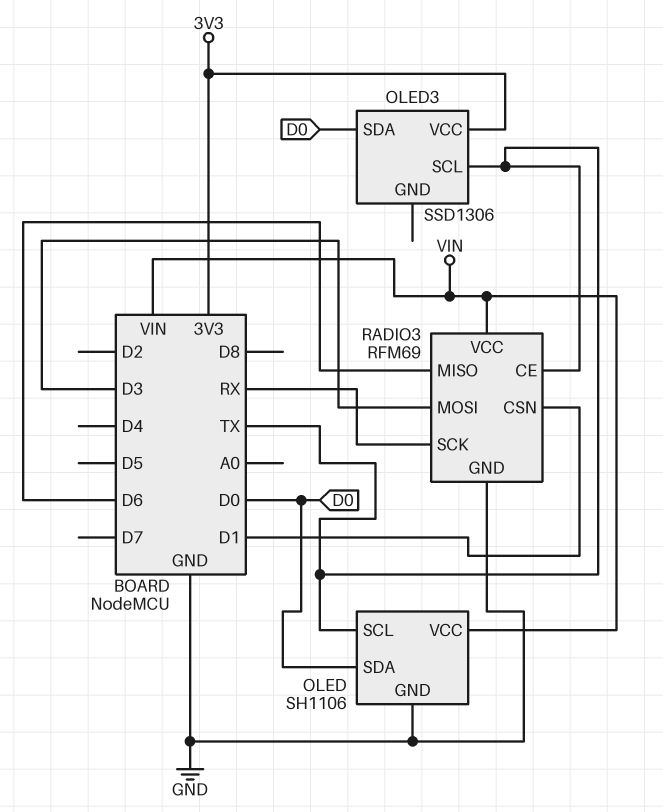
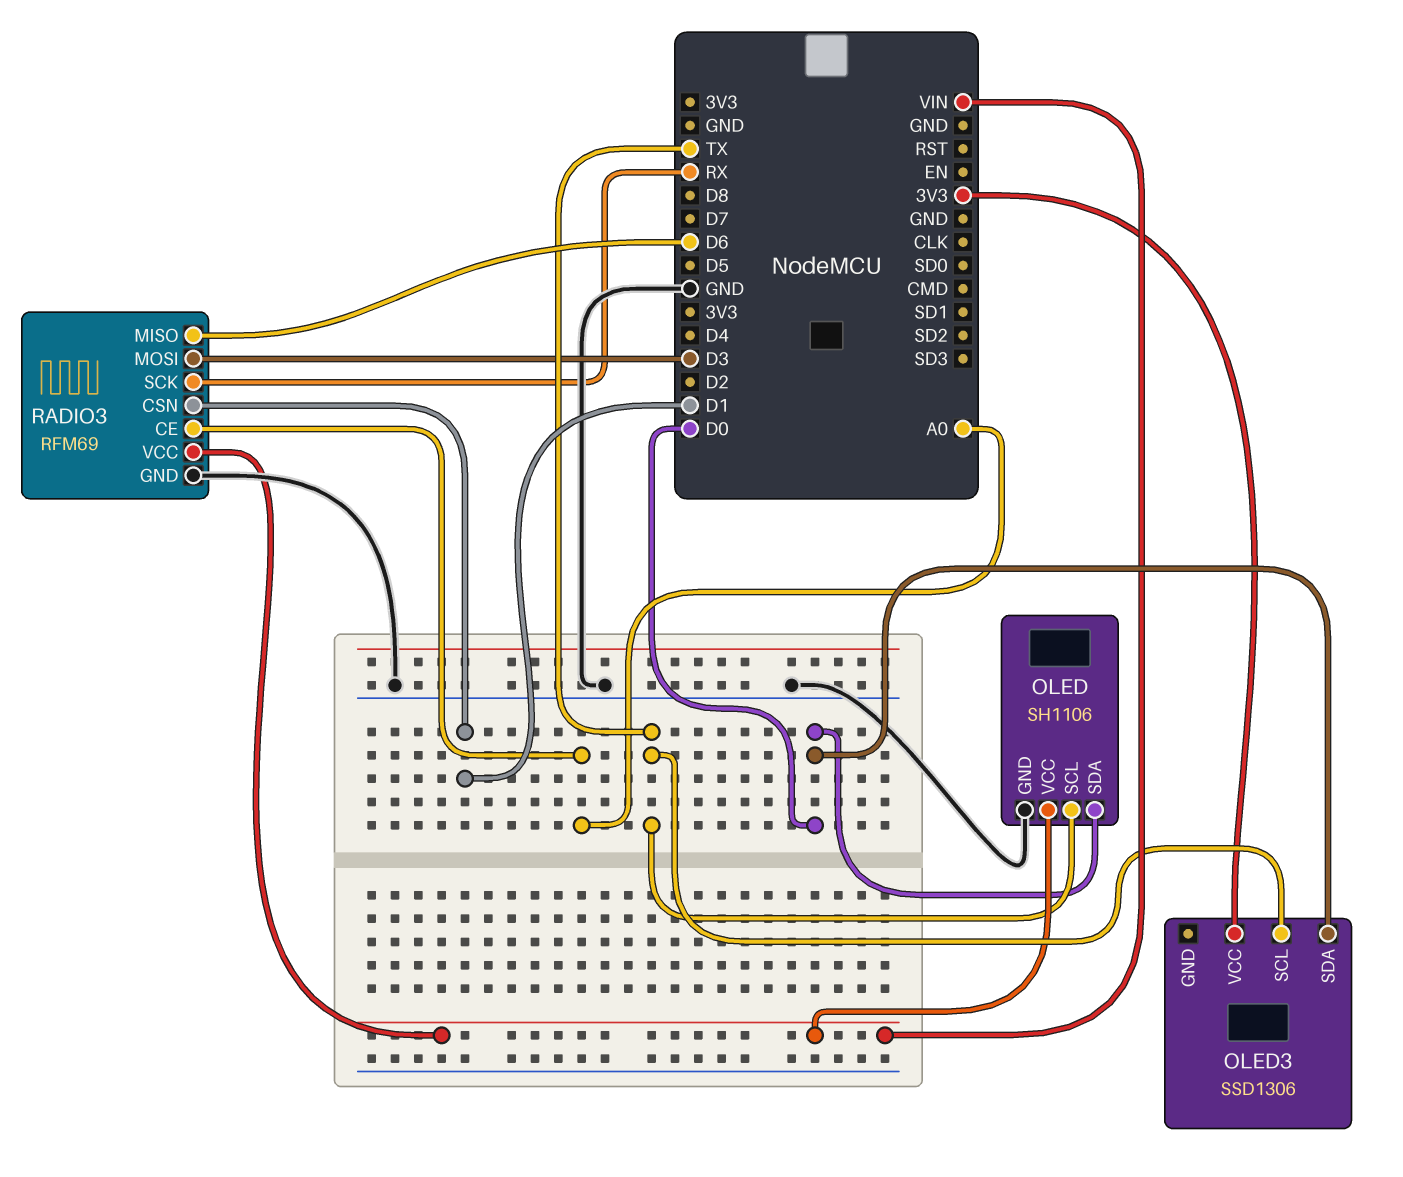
RADIO3 pin CE: TX -> A0

